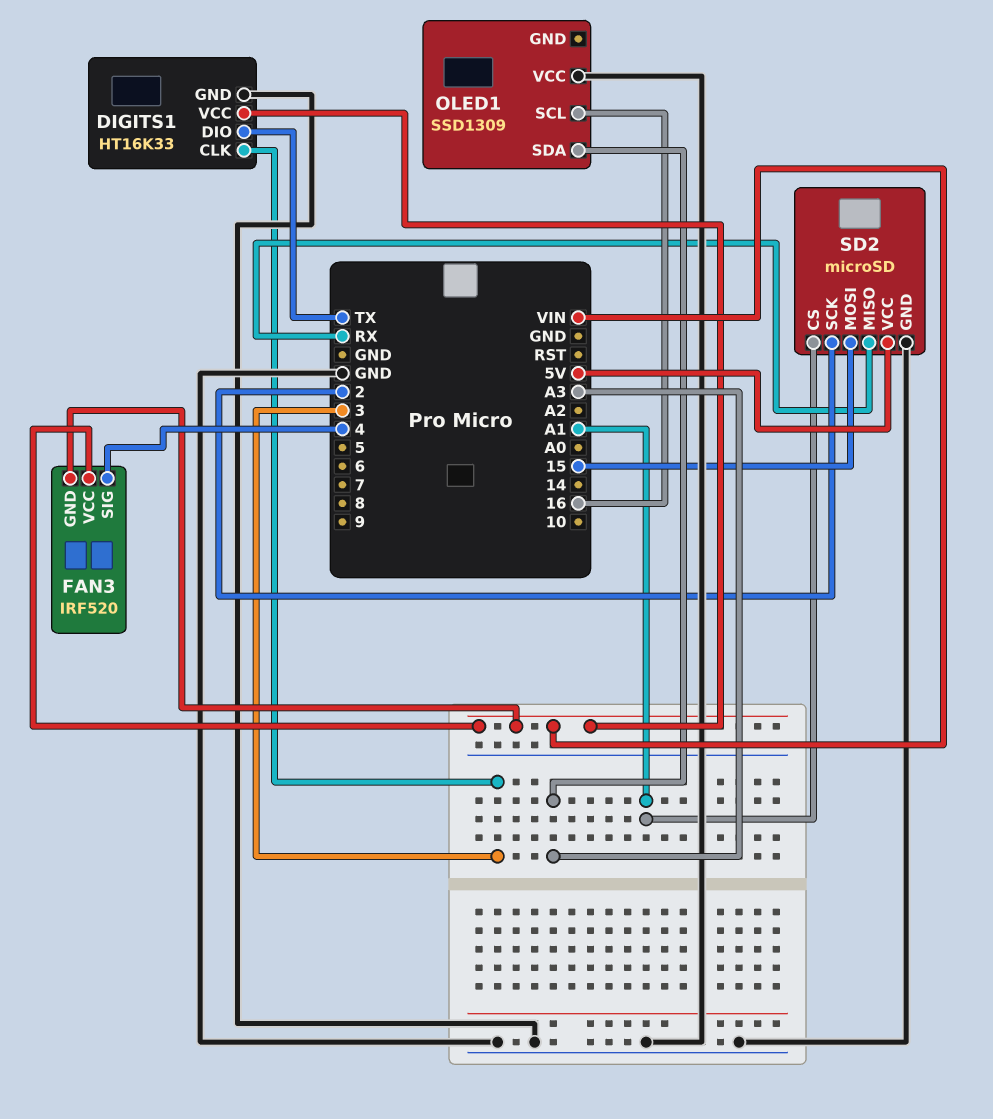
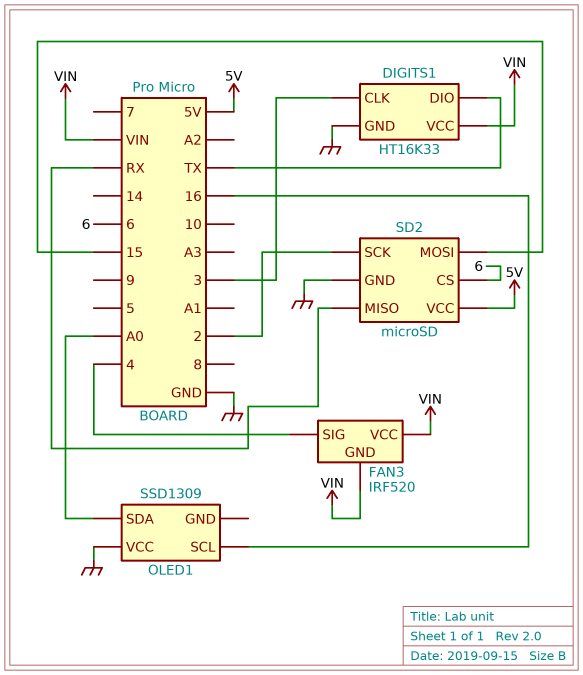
OLED1 pin SDA: A3 -> A0
SD2 pin CS: A1 -> 6

